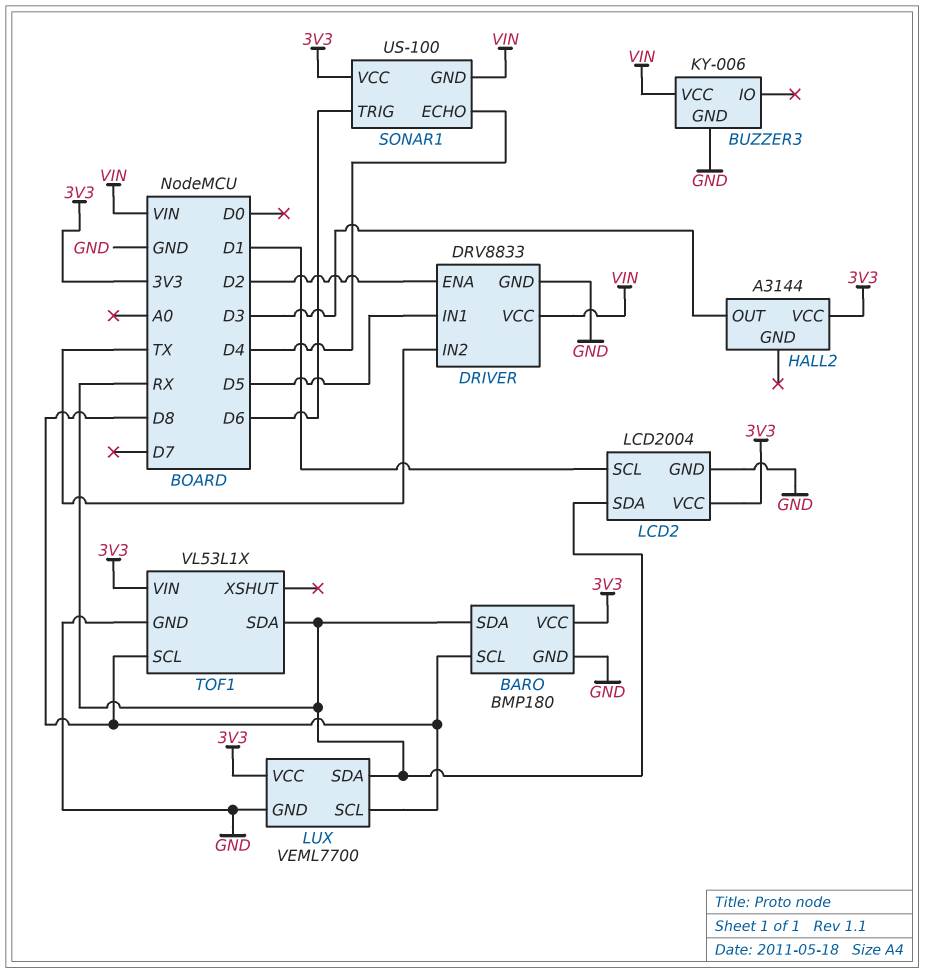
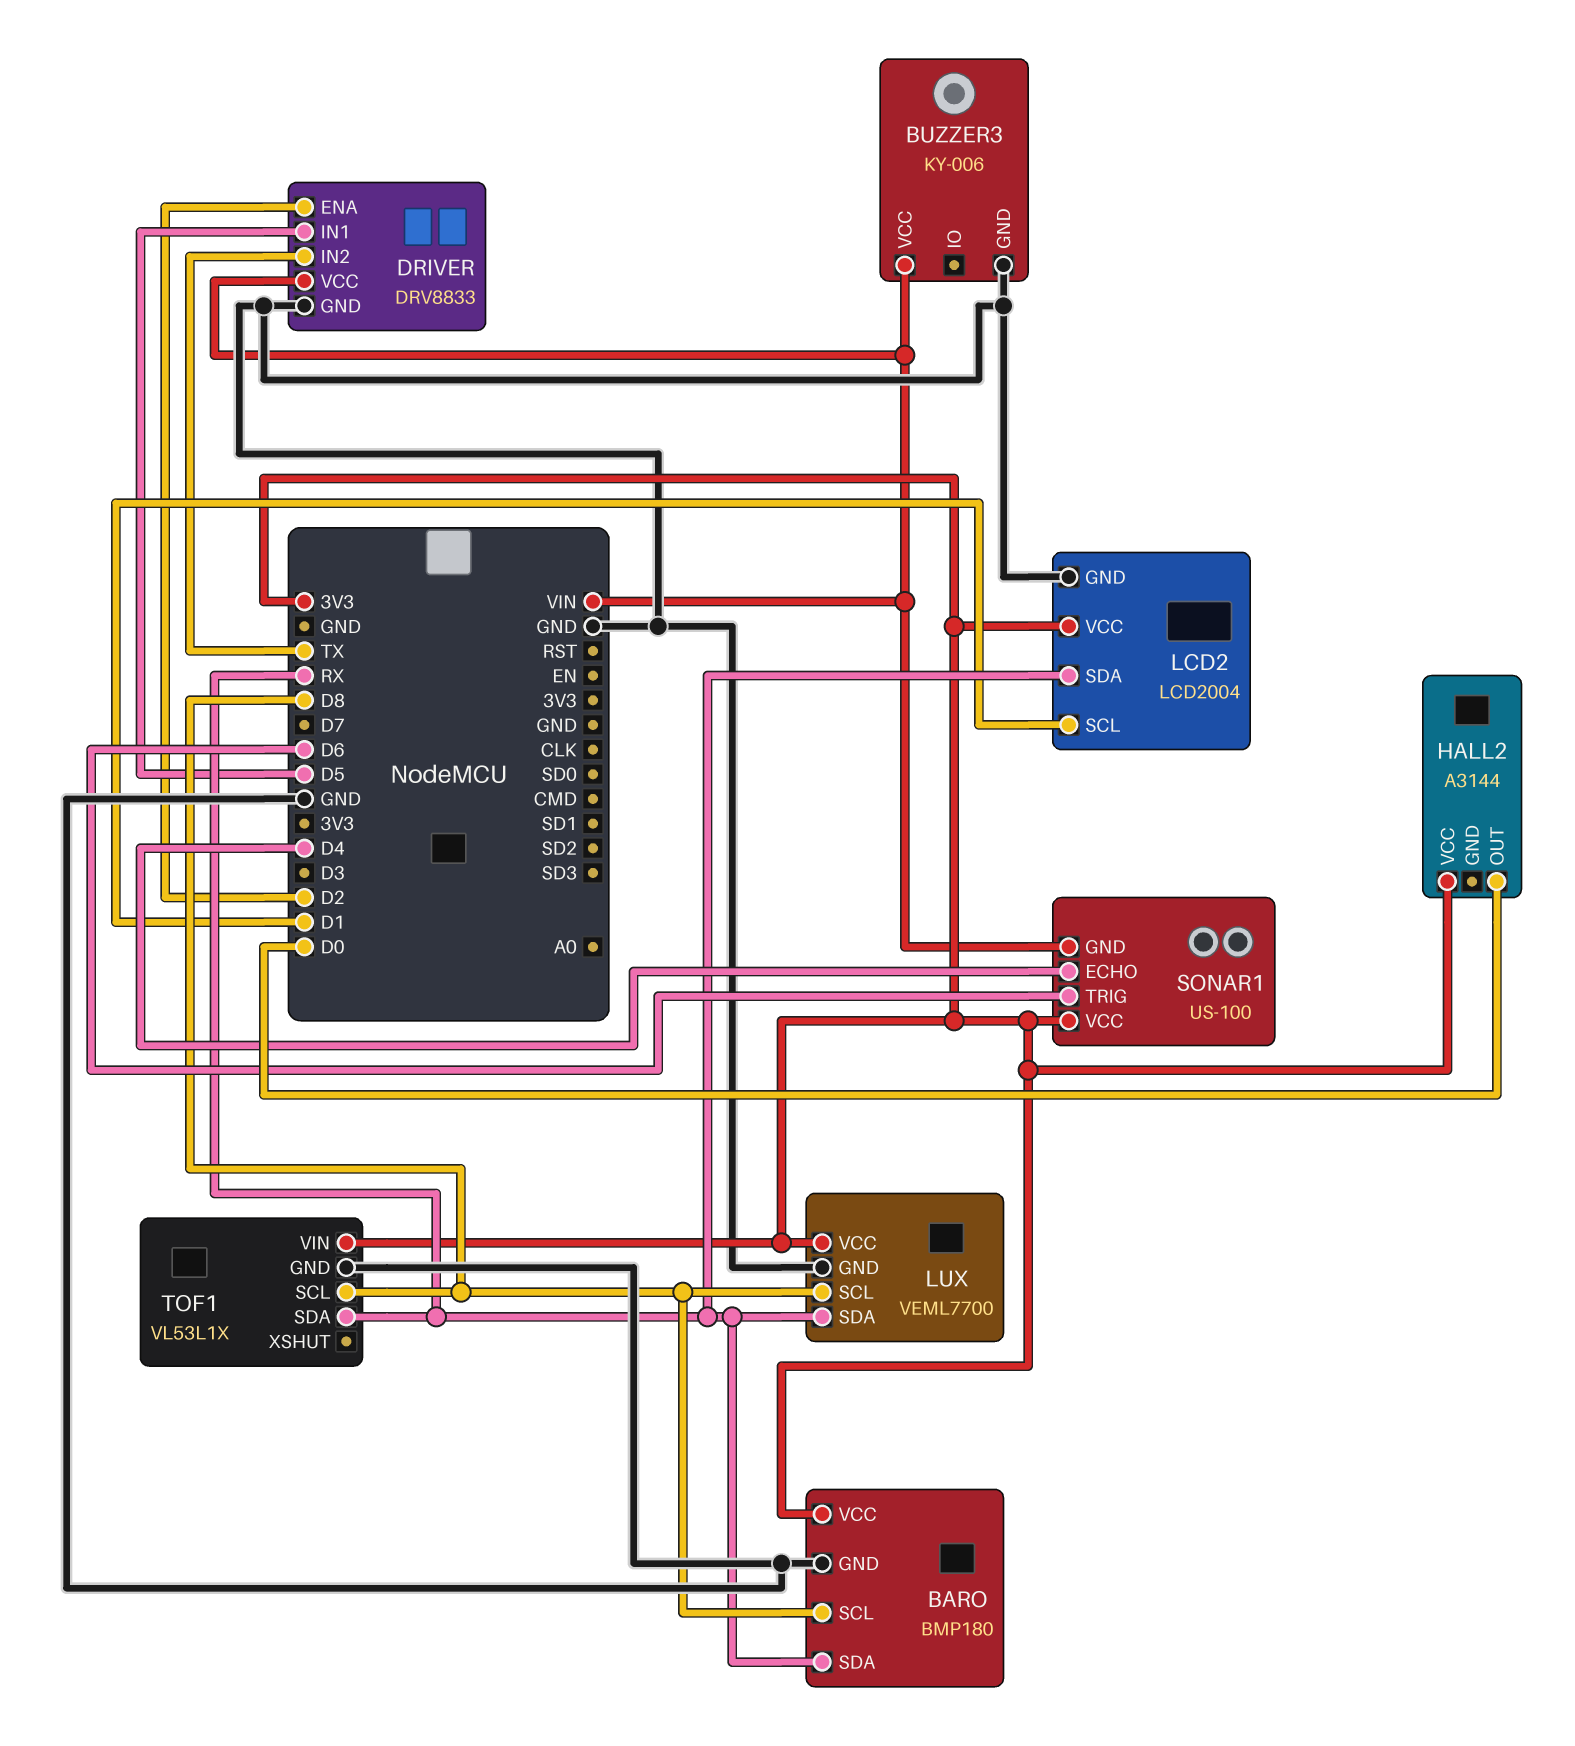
HALL2 pin OUT: D3 -> D0

